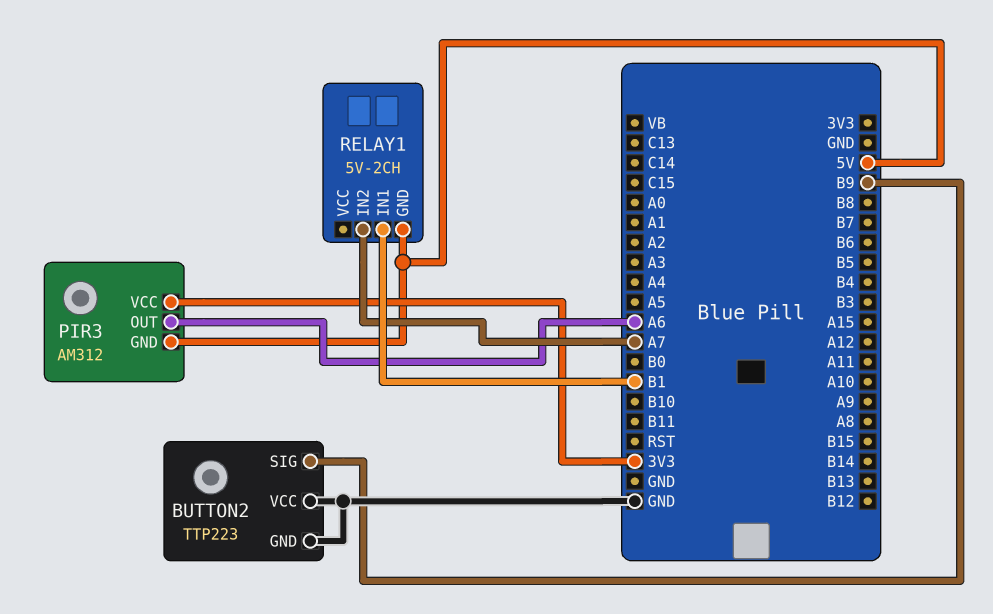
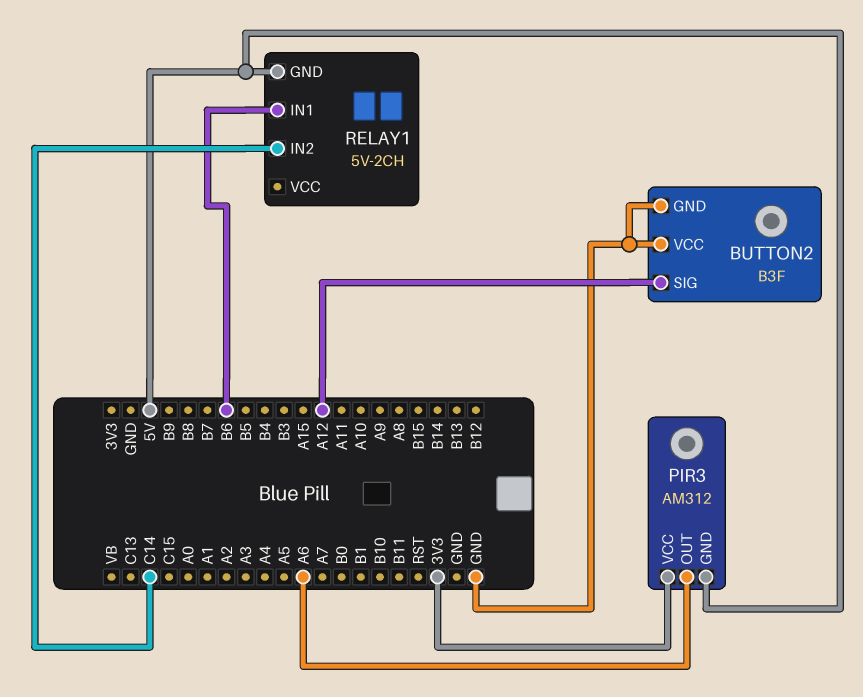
BUTTON2: TTP223 -> B3F
BUTTON2 pin SIG: B9 -> A12
RELAY1 pin IN1: B1 -> B6
RELAY1 pin IN2: A7 -> C14

